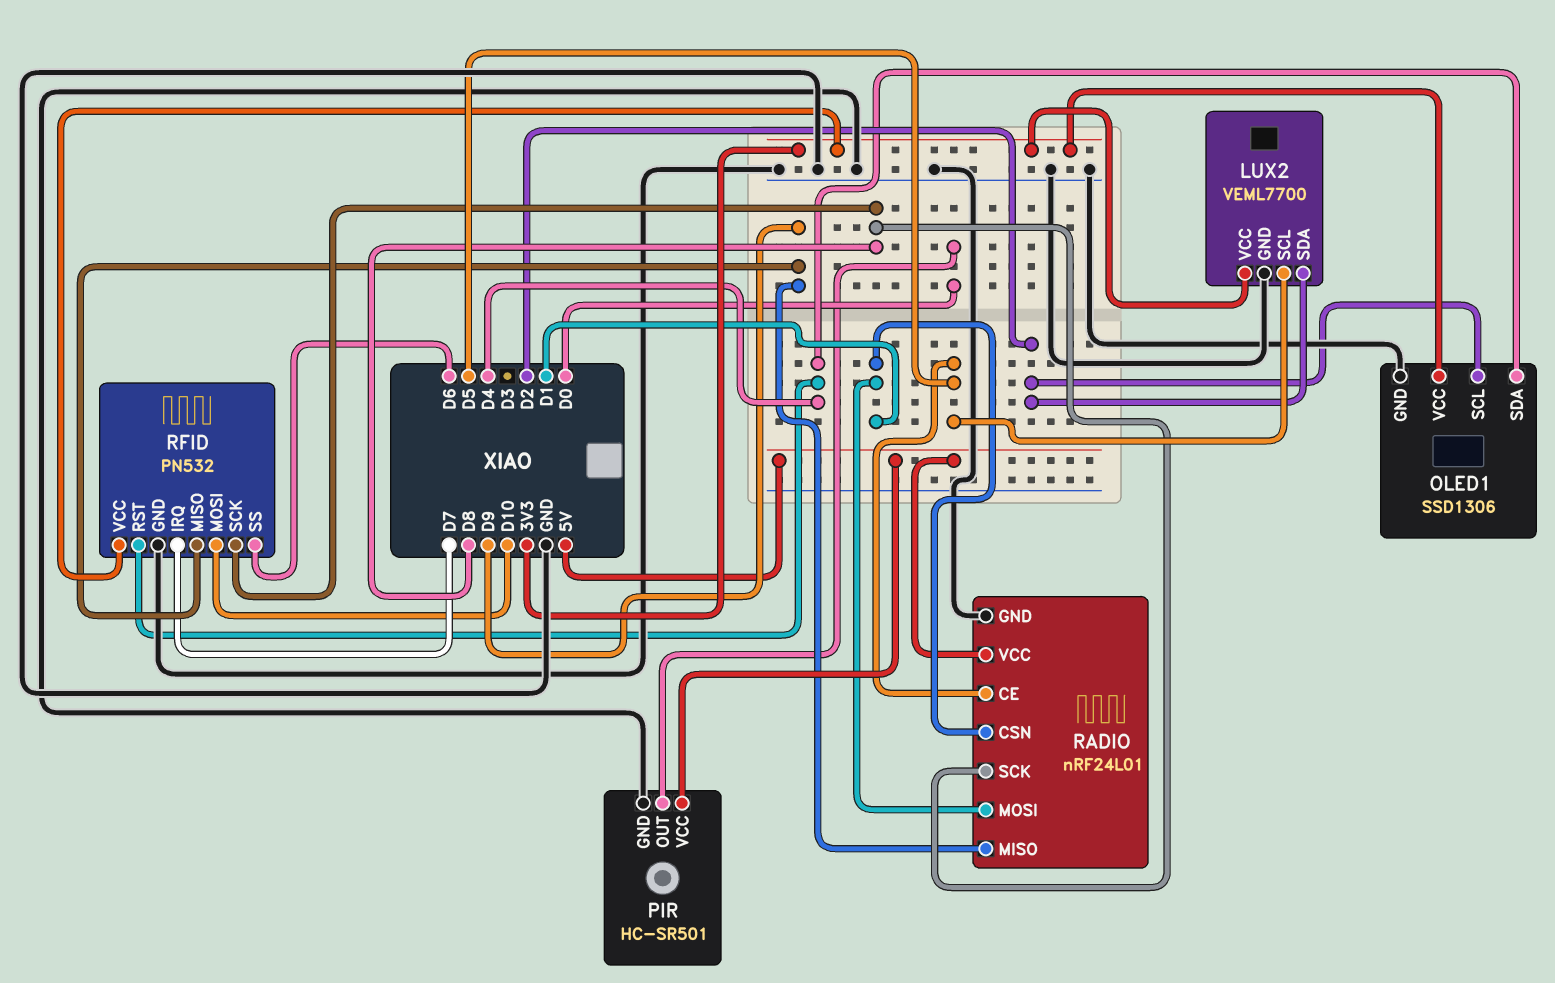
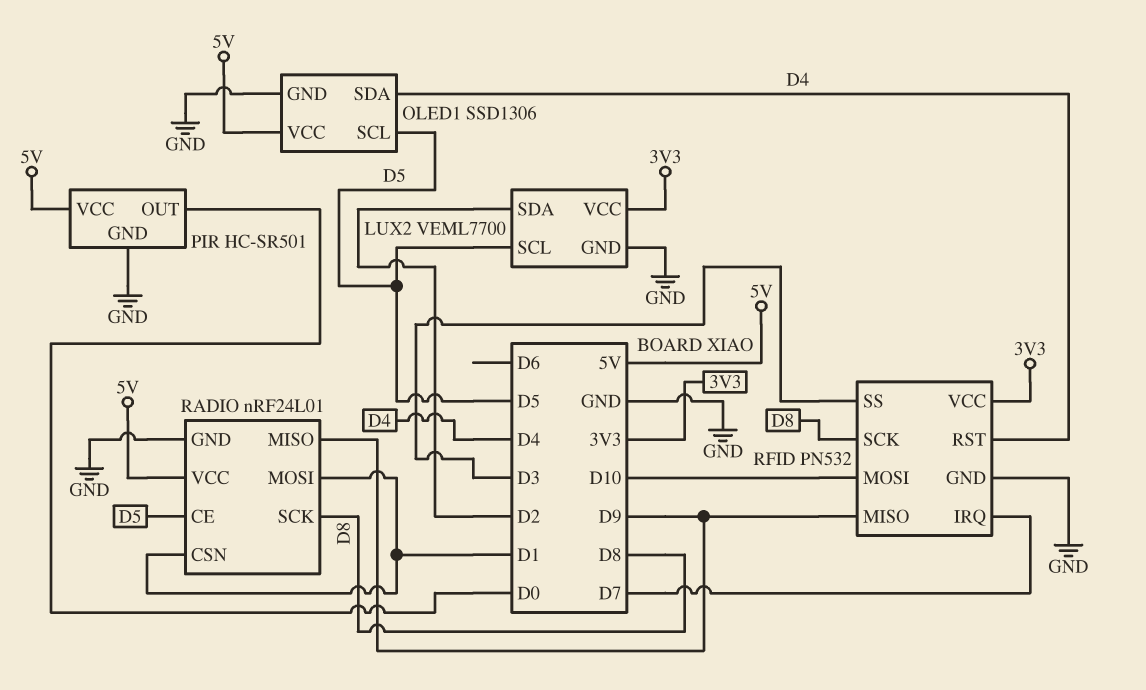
OLED1 pin SCL: D2 -> D5
OLED1 pin VCC: 3V3 -> 5V
RFID pin SS: D6 -> D3

